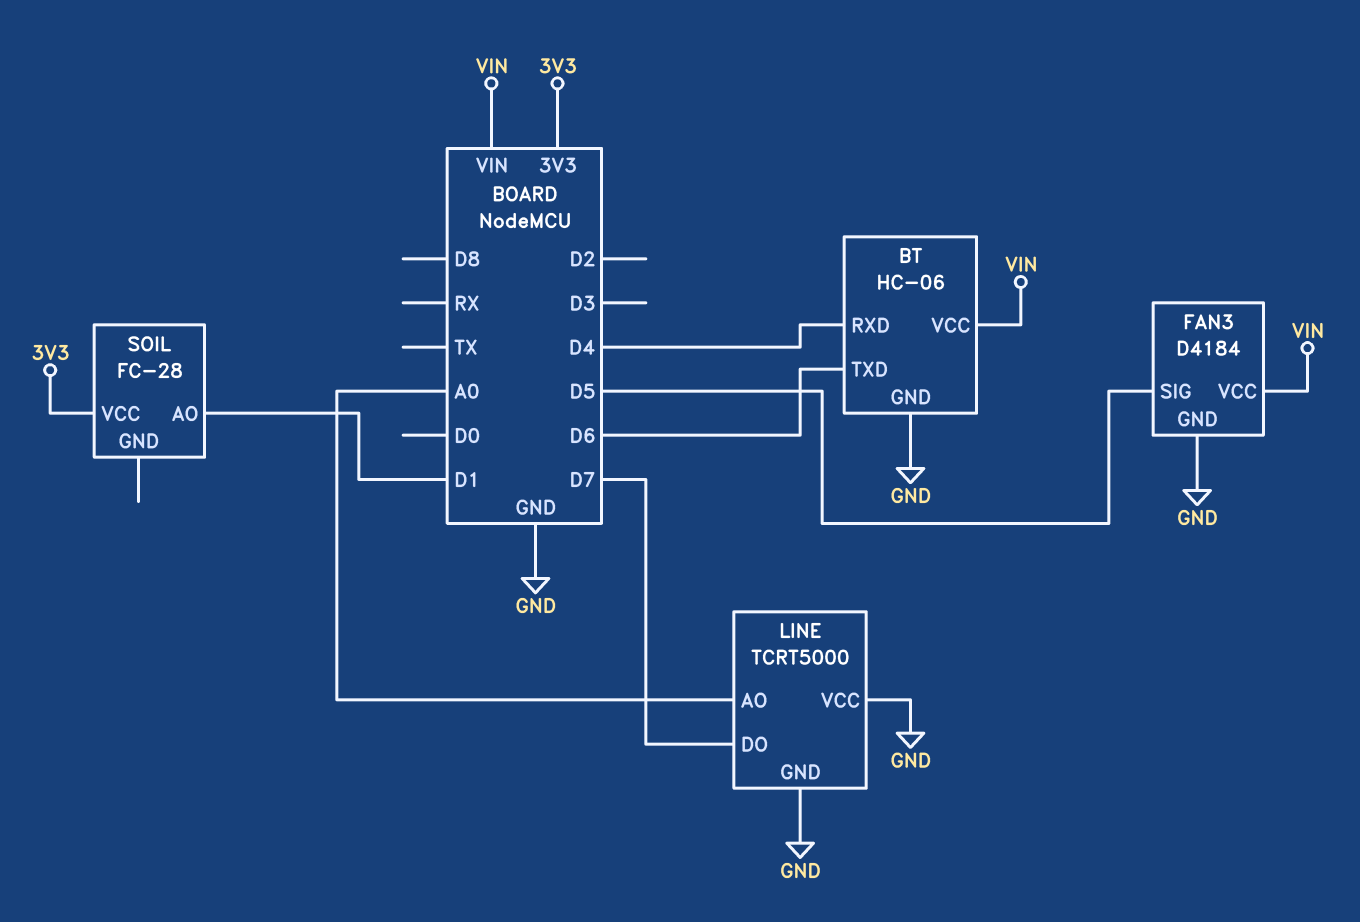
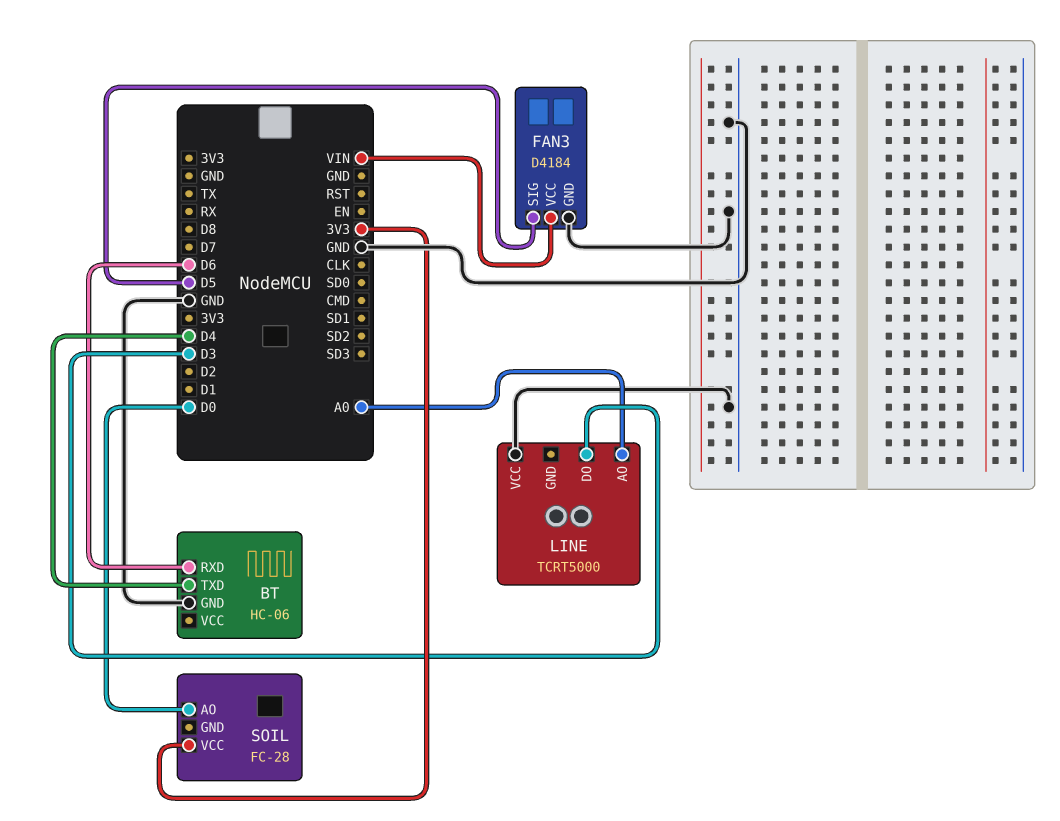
BT pin RXD: D4 -> D6
BT pin TXD: D6 -> D4
BT pin VCC: VIN -> none
LINE pin DO: D7 -> D3
LINE pin GND: GND -> none
SOIL pin AO: D1 -> D0

